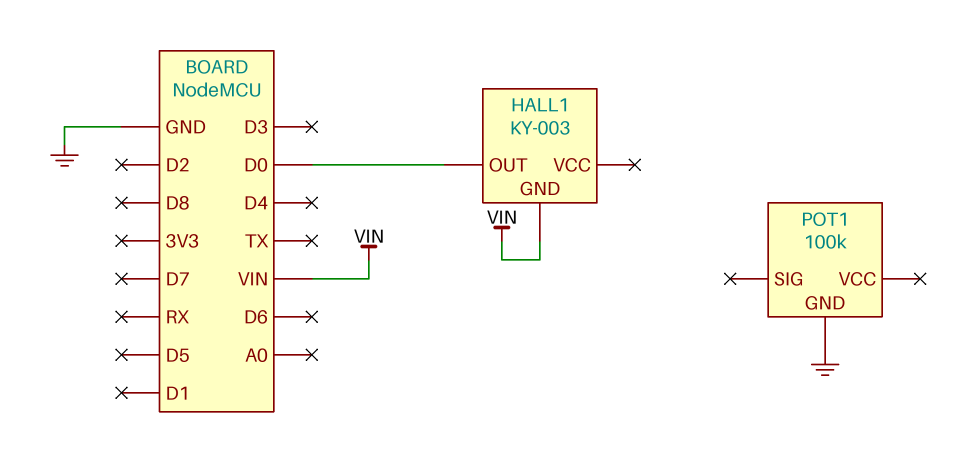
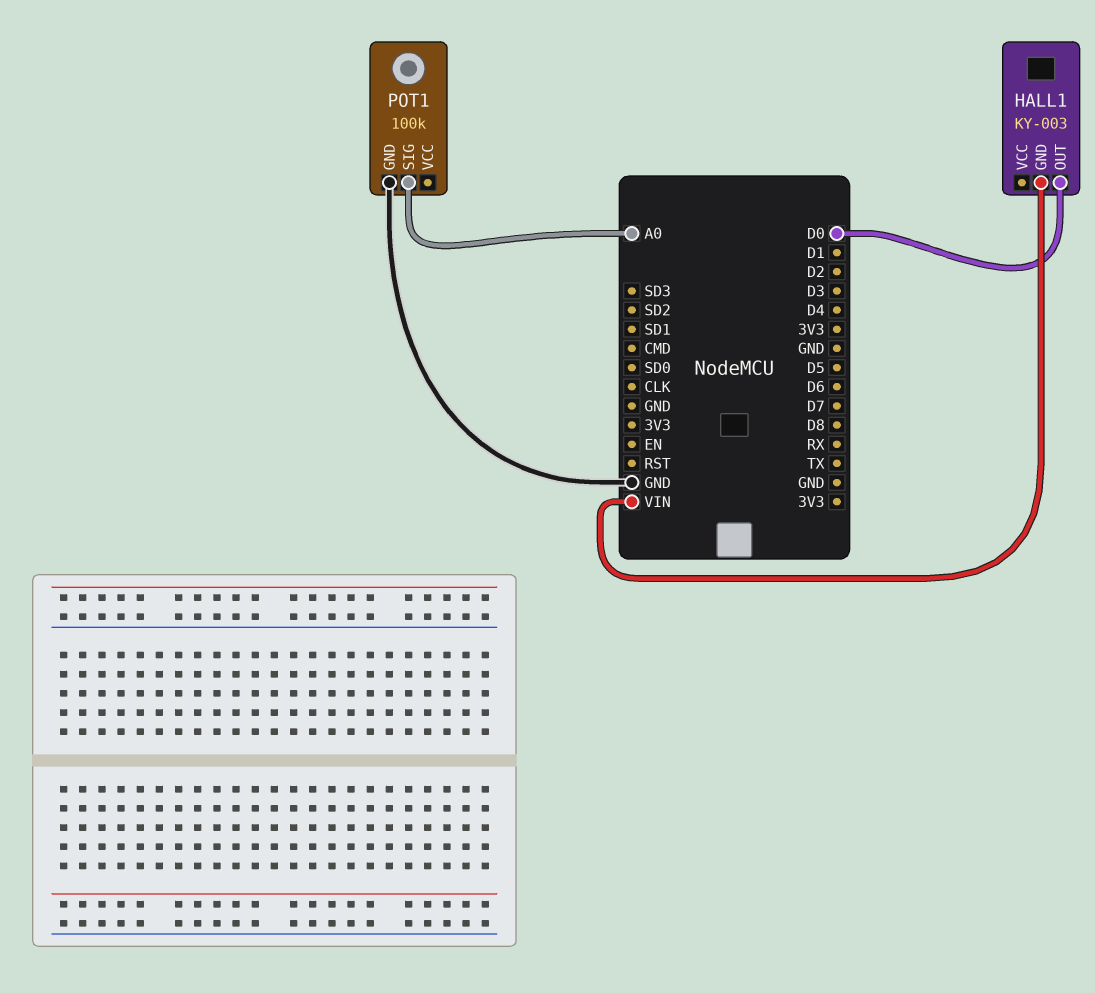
POT1 pin SIG: none -> A0

